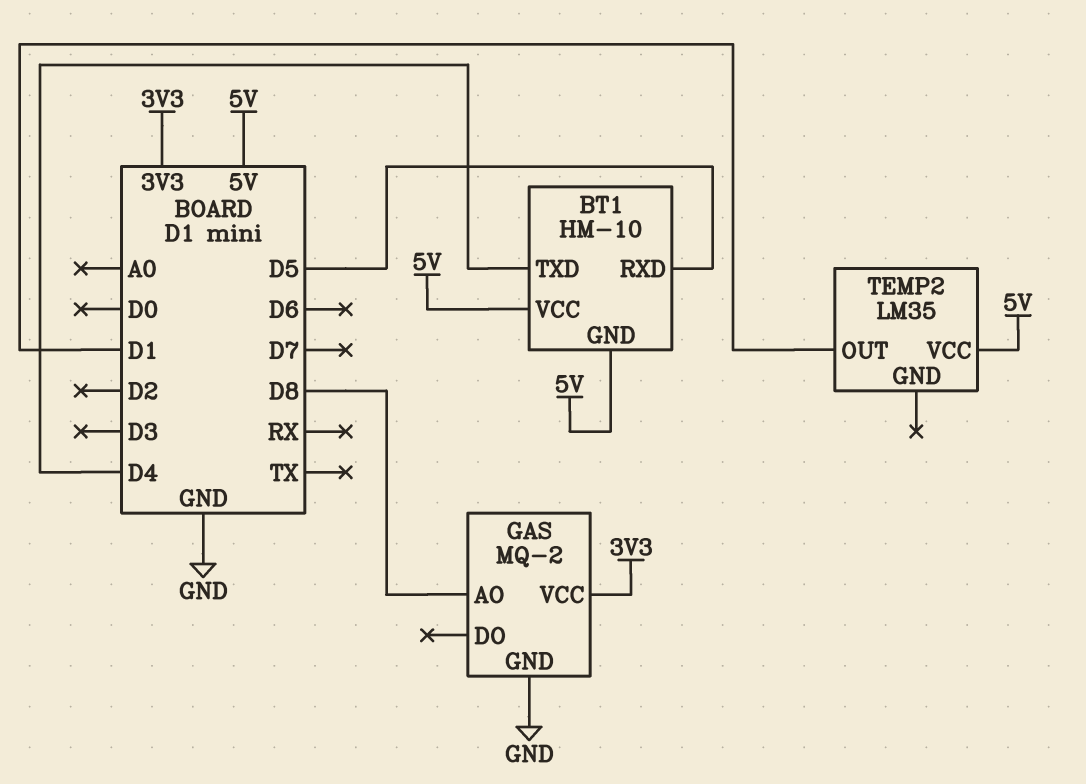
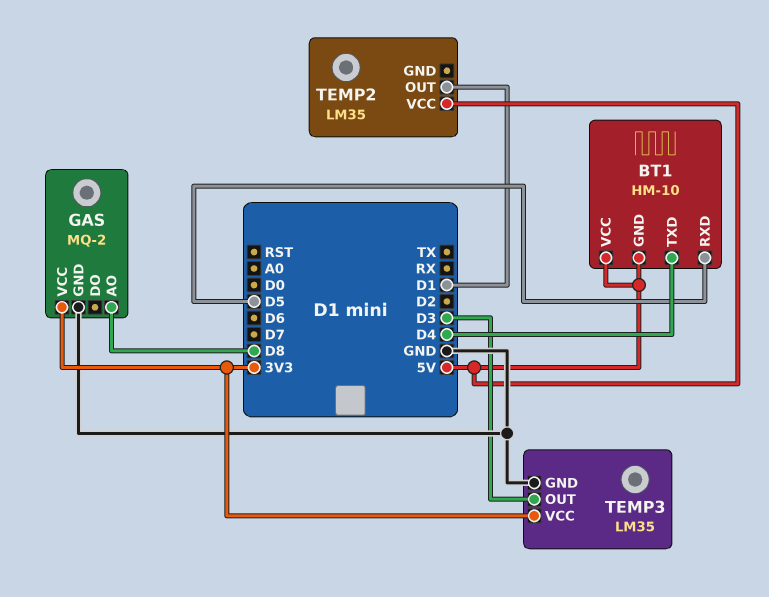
TEMP3: none -> LM35
TEMP3 pin GND: none -> GND
TEMP3 pin OUT: none -> D3
TEMP3 pin VCC: none -> 3V3

